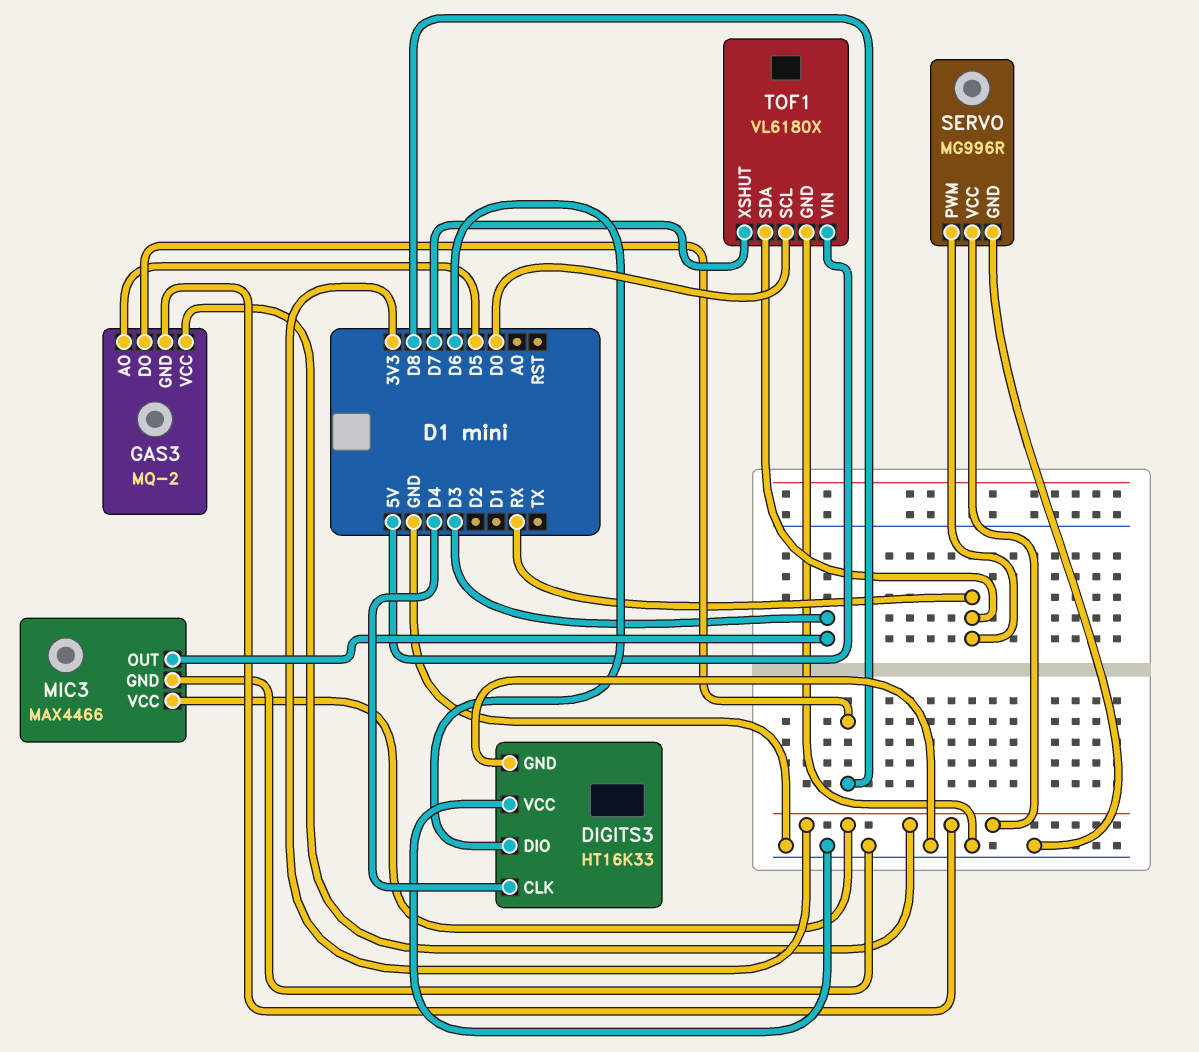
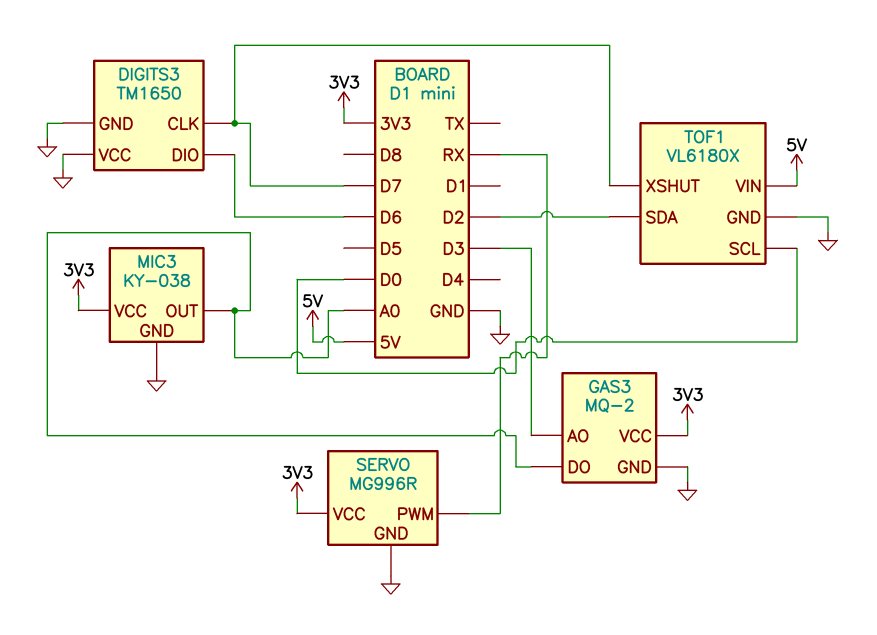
DIGITS3: HT16K33 -> TM1650
DIGITS3 pin CLK: D4 -> D7
GAS3 pin AO: D5 -> D3
GAS3 pin DO: D8 -> A0
GAS3 pin GND: 3V3 -> GND
MIC3: MAX4466 -> KY-038
MIC3 pin OUT: D3 -> A0
TOF1 pin SDA: RX -> D2

